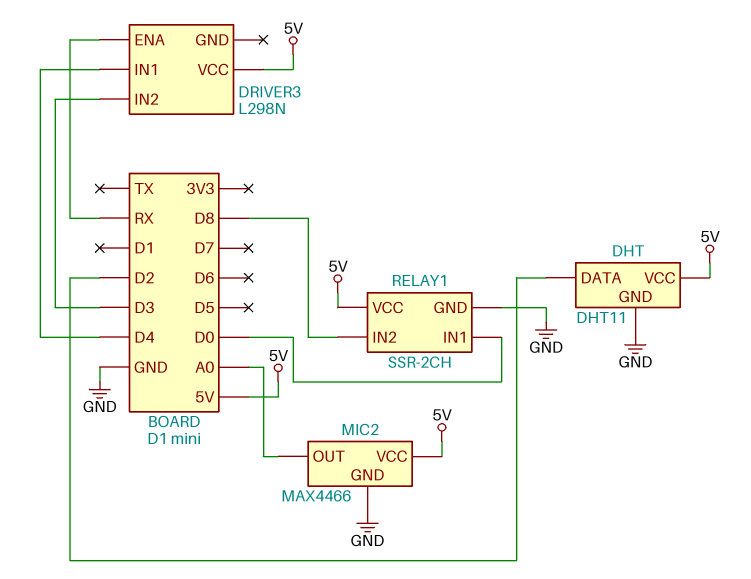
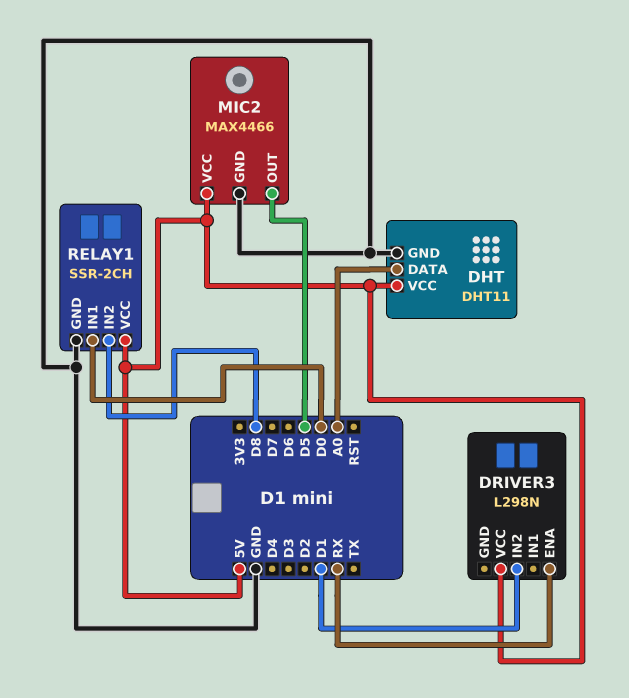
DHT pin DATA: D2 -> A0
DRIVER3 pin IN1: D4 -> none
DRIVER3 pin IN2: D3 -> D1
MIC2 pin OUT: A0 -> D5

